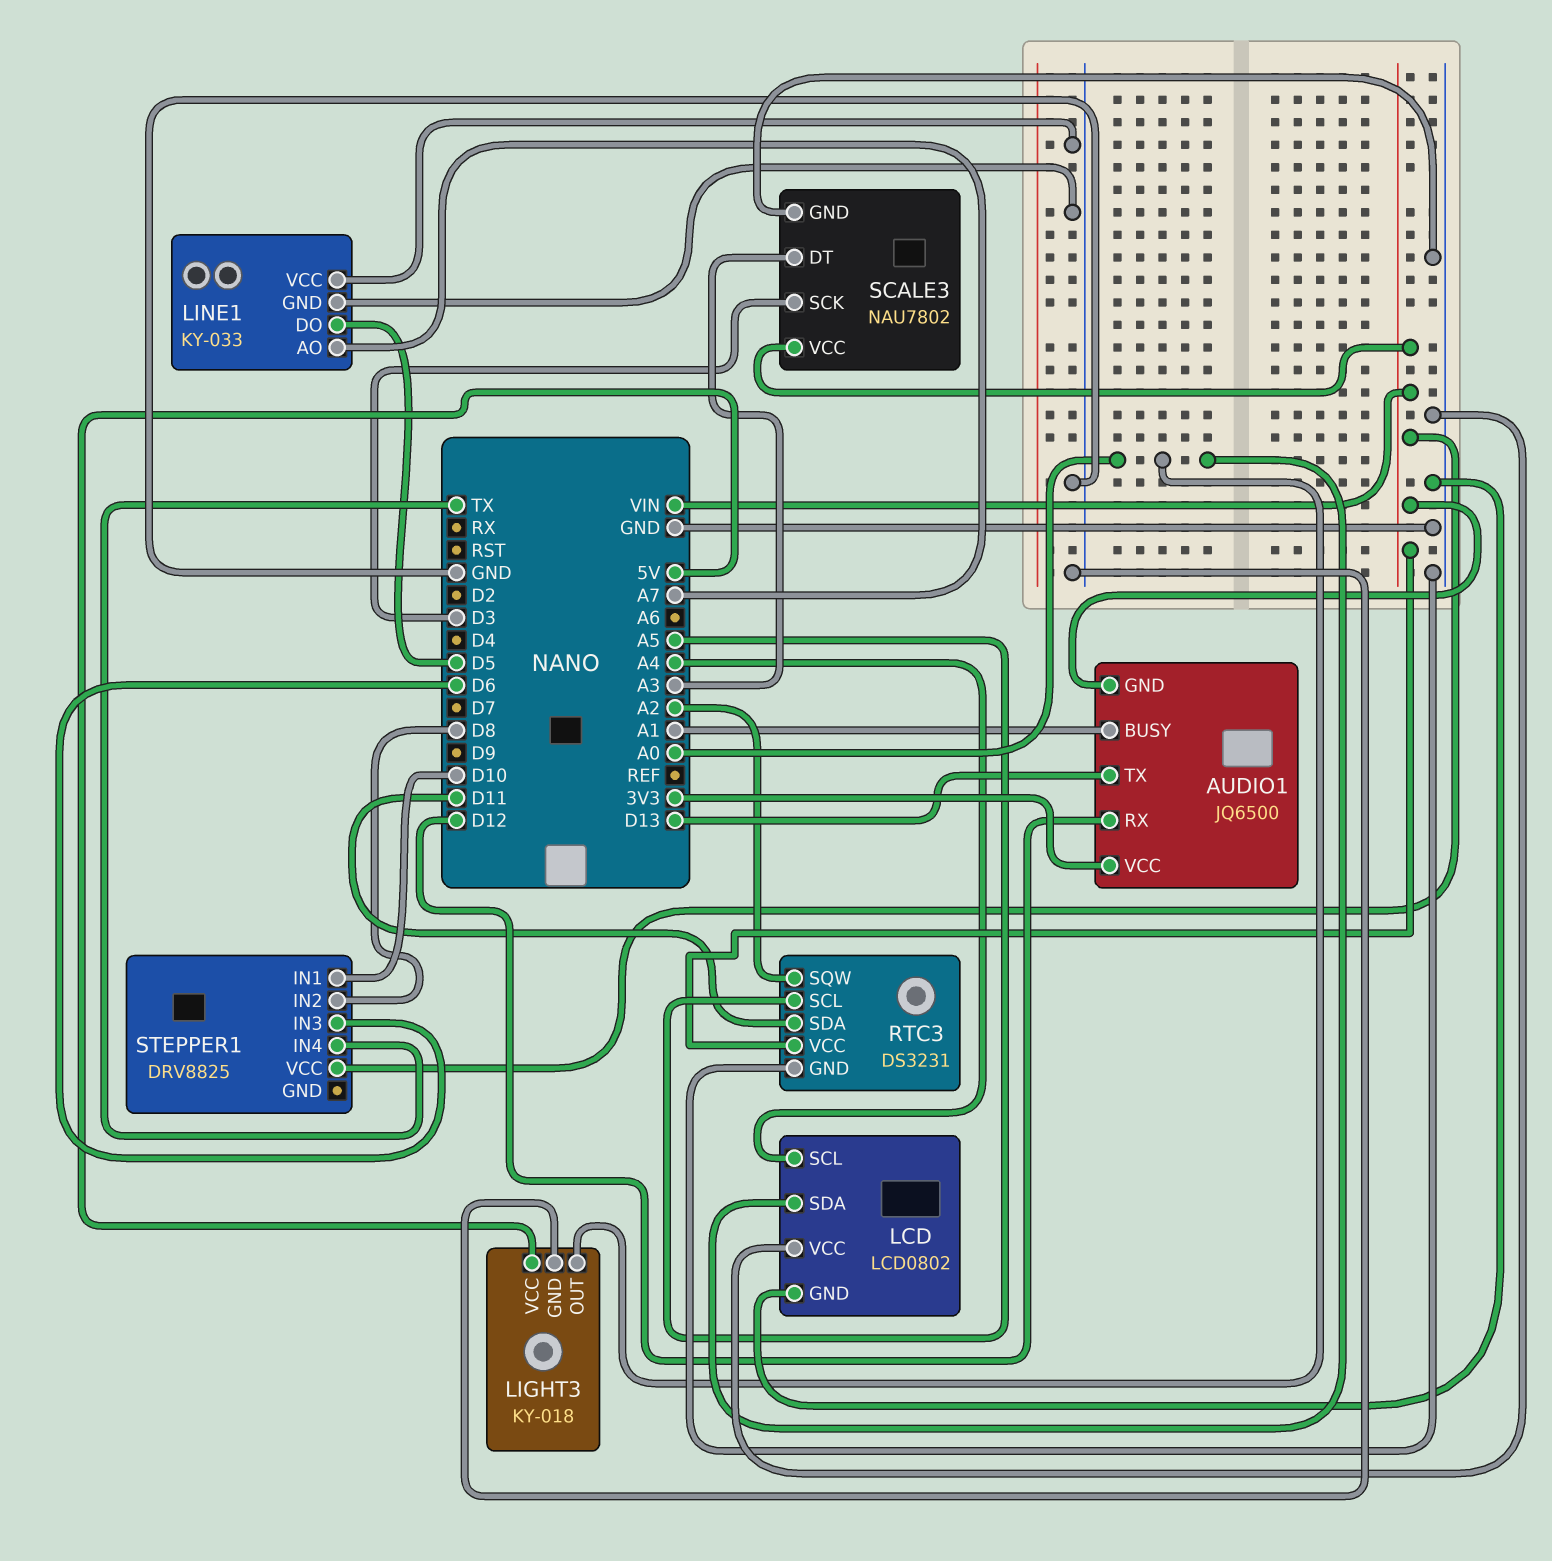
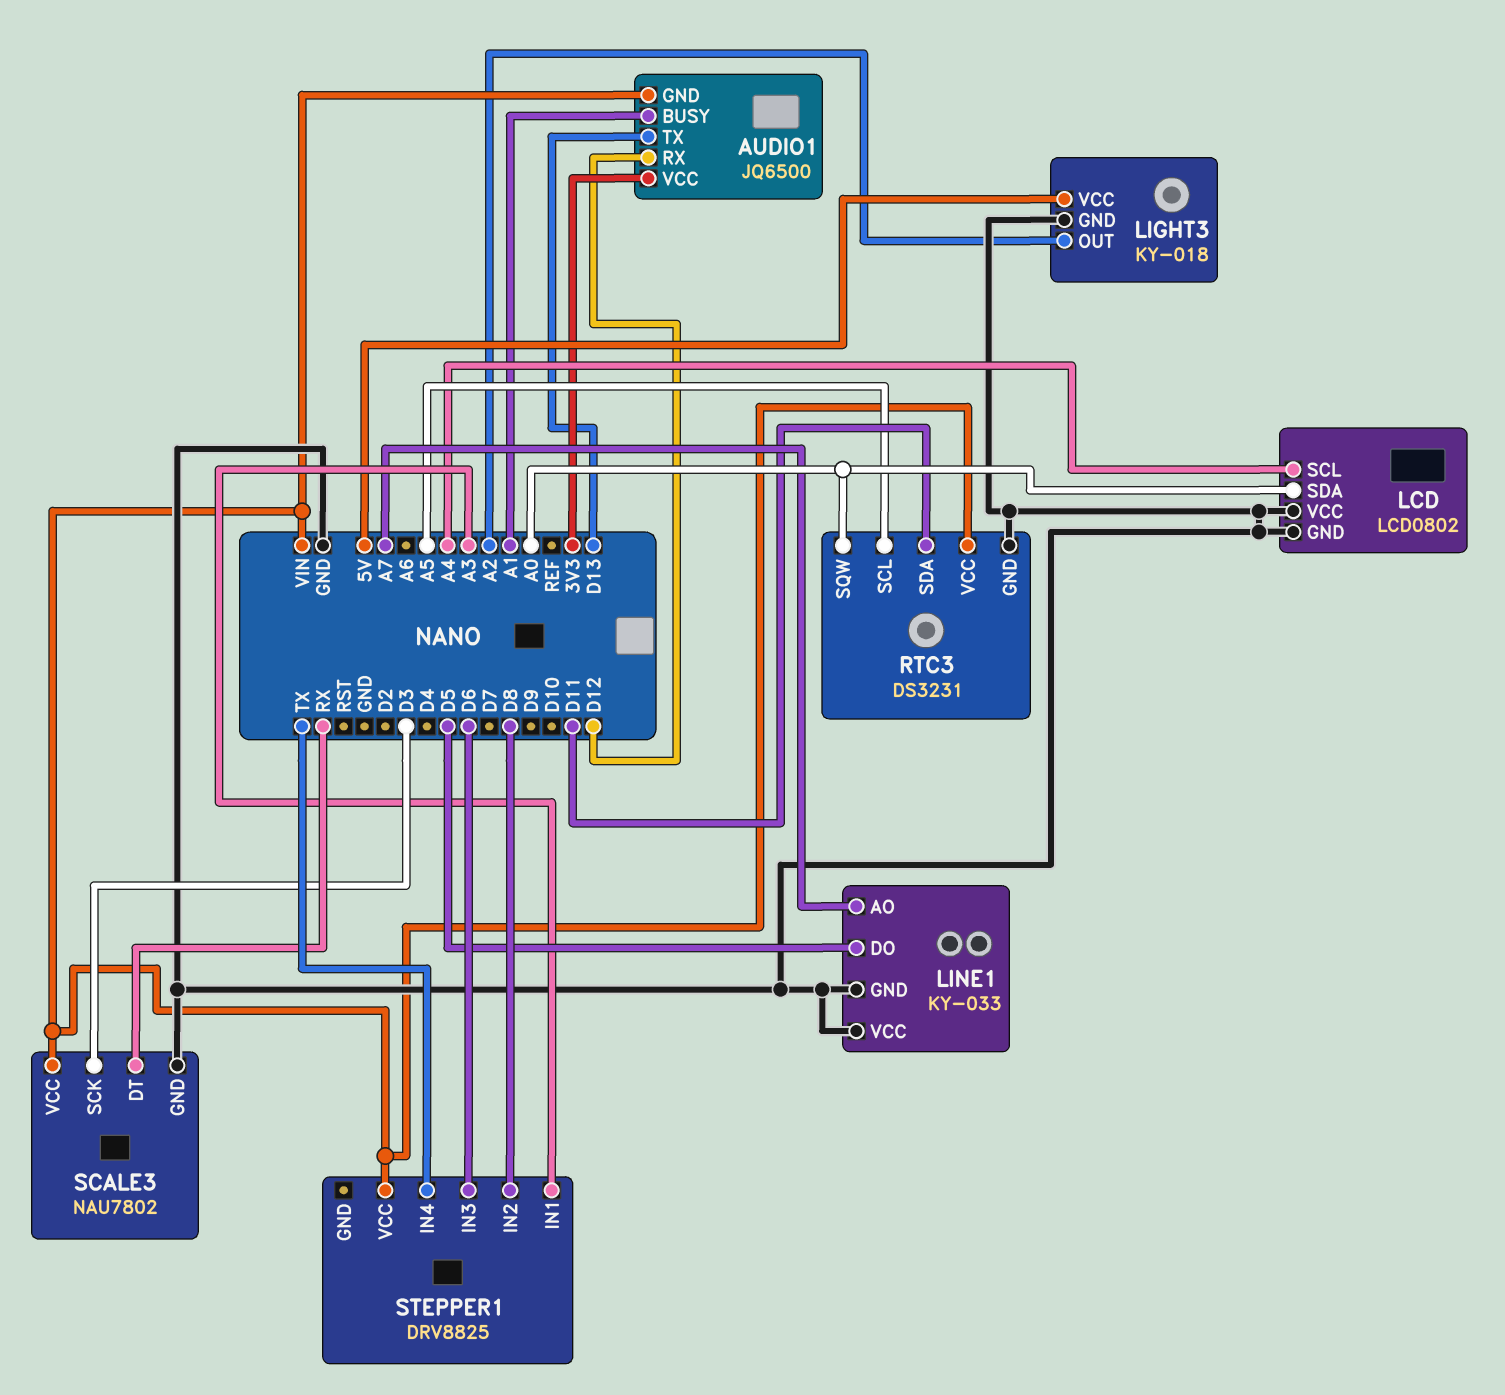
LIGHT3 pin OUT: A0 -> A2
RTC3 pin SQW: A2 -> A0
SCALE3 pin DT: A3 -> RX
STEPPER1 pin IN1: D10 -> A3

